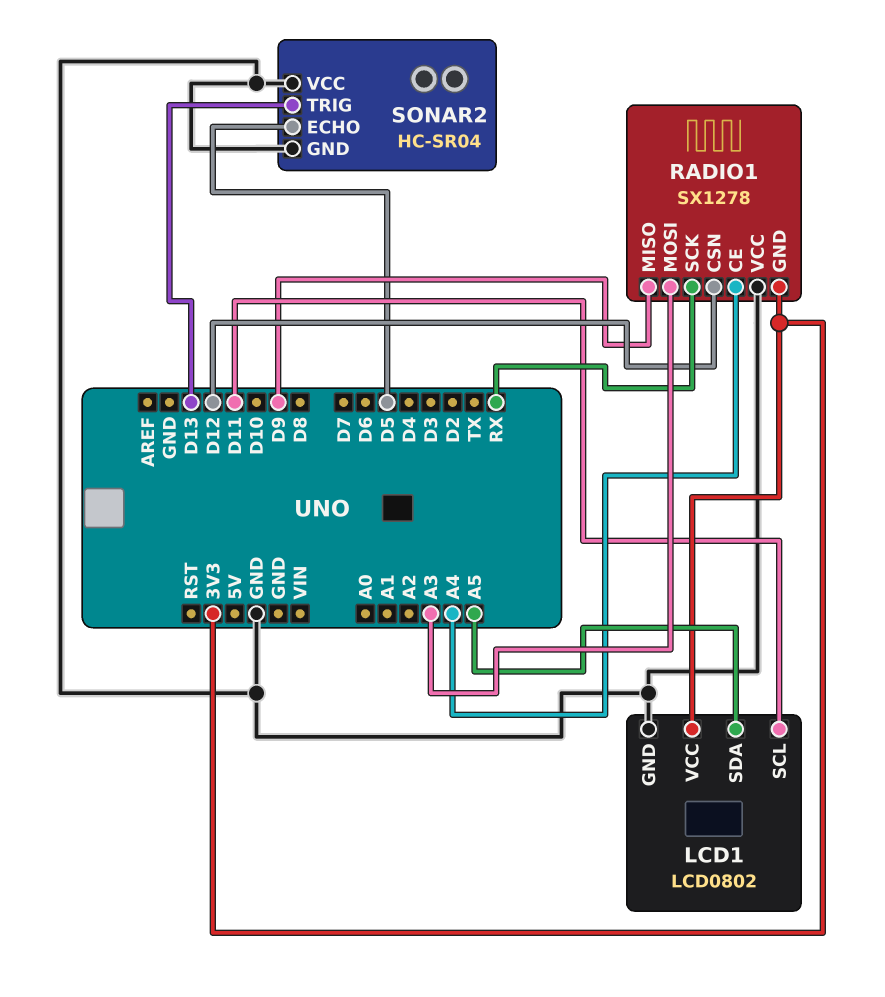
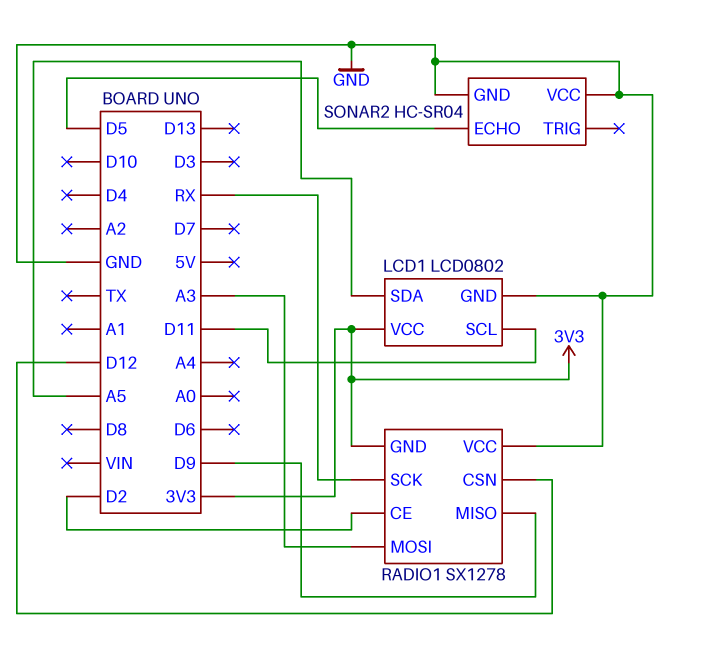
RADIO1 pin CE: A4 -> D2
SONAR2 pin TRIG: D13 -> none

